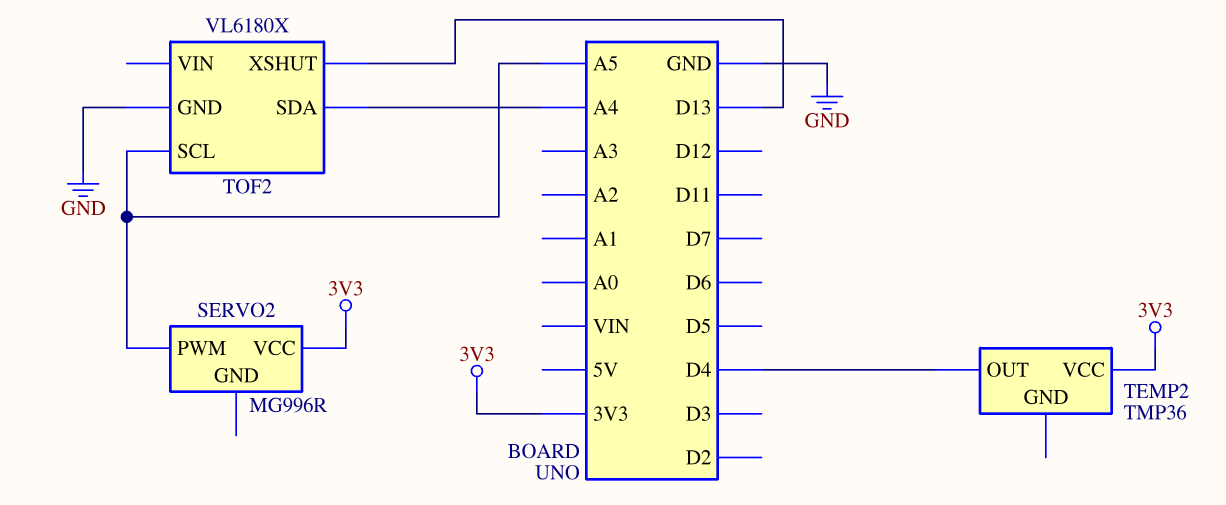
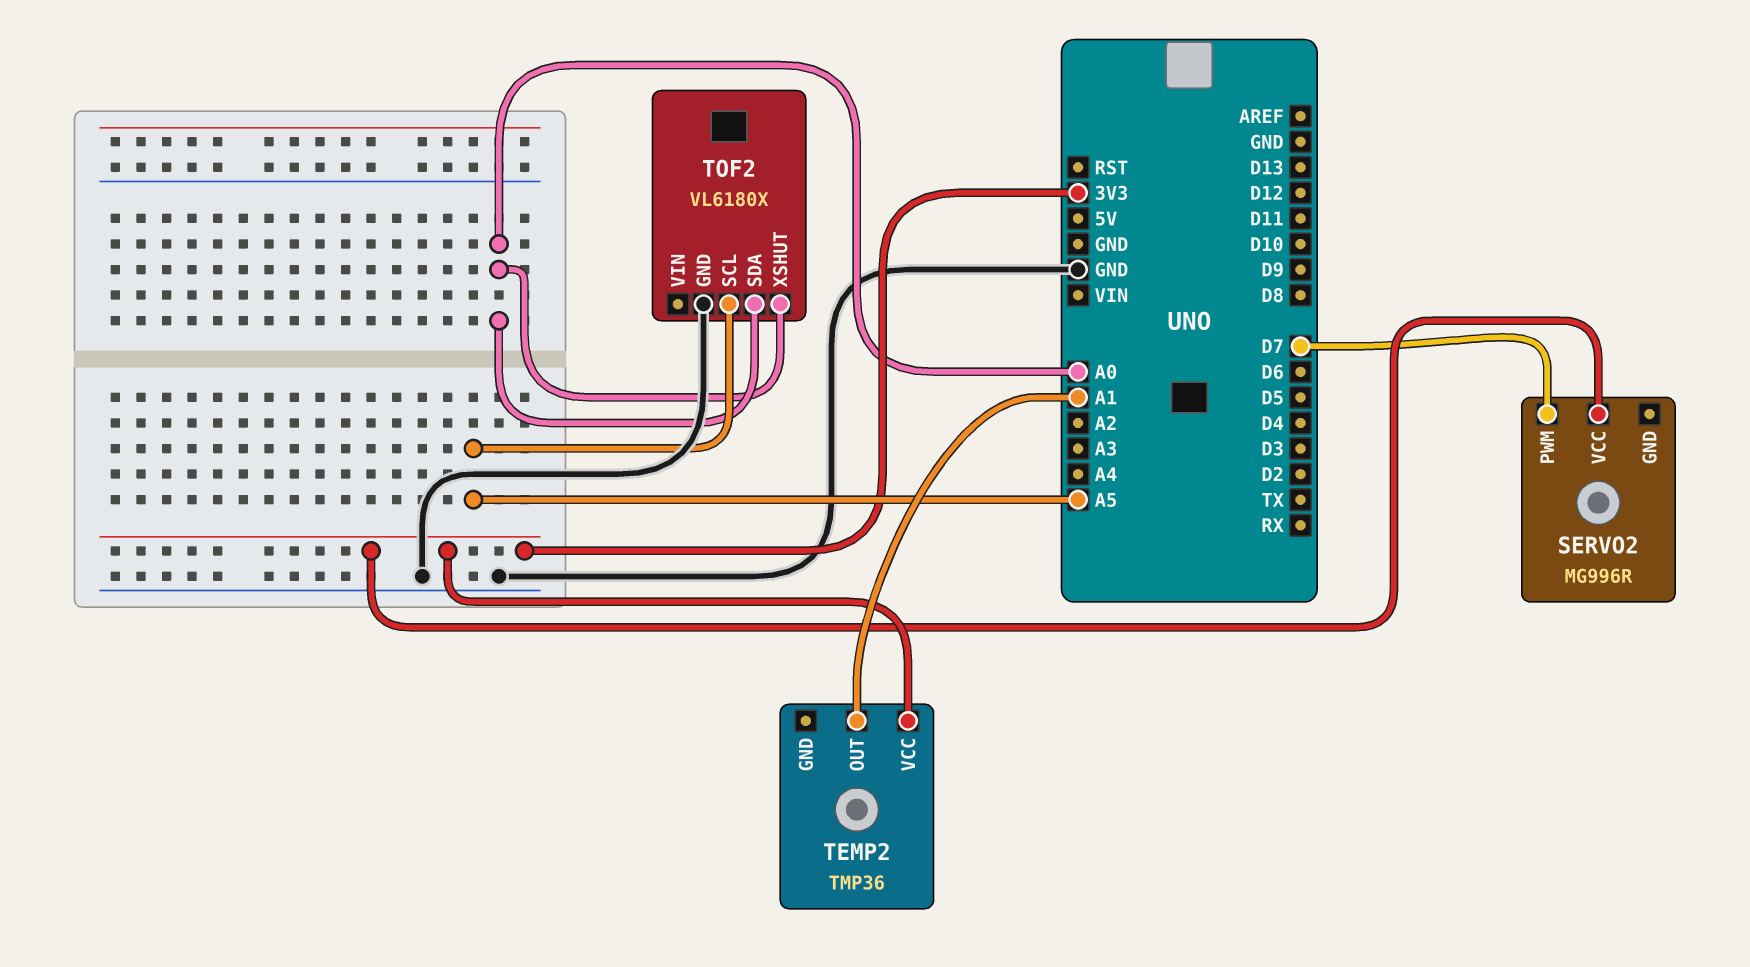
SERVO2 pin PWM: A5 -> D7
TEMP2 pin OUT: D4 -> A1
TOF2 pin SDA: A4 -> A0
TOF2 pin XSHUT: D13 -> A0

